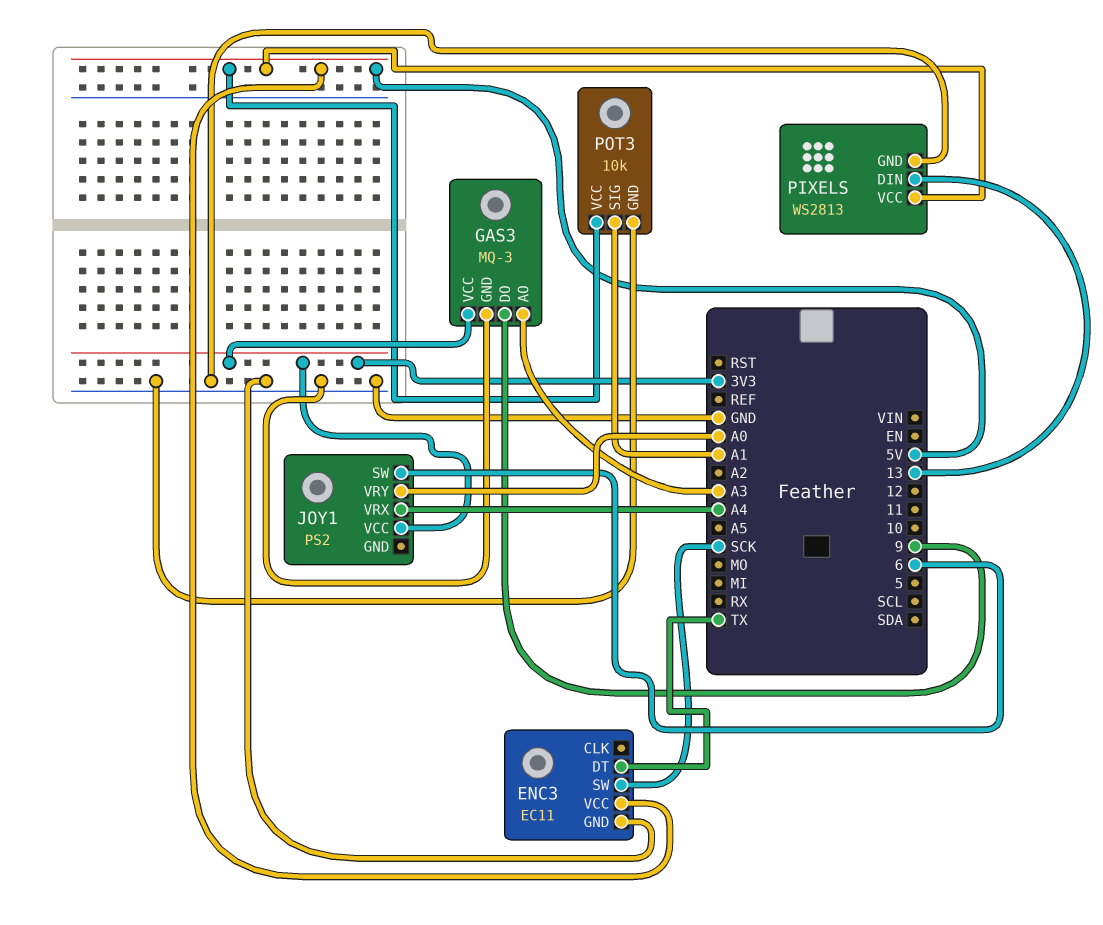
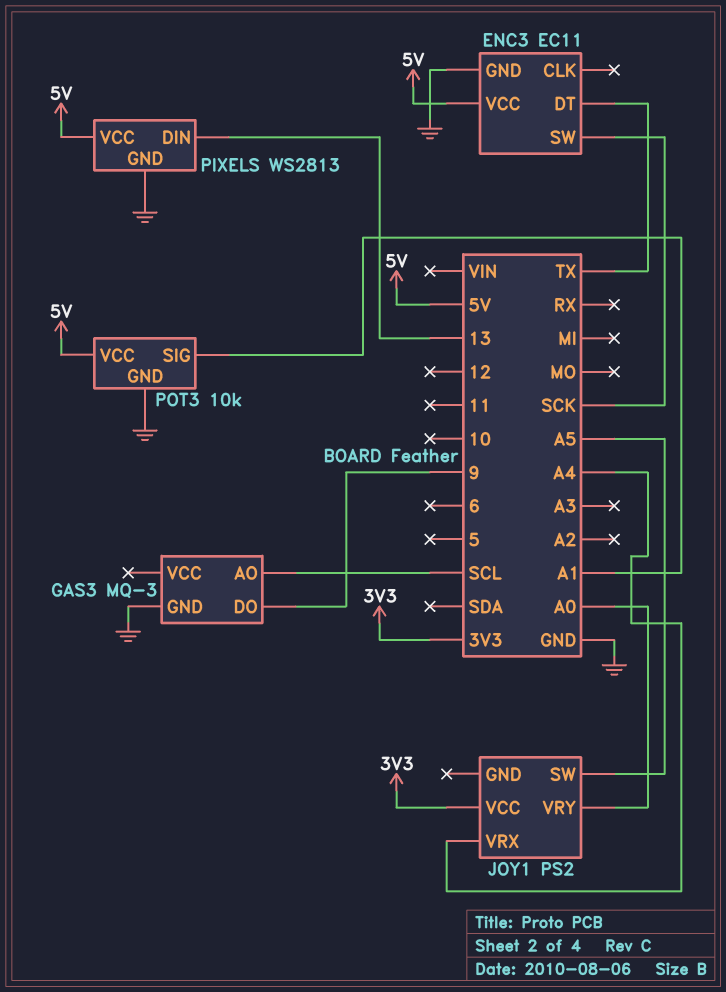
GAS3 pin AO: A3 -> SCL
GAS3 pin VCC: 3V3 -> none
JOY1 pin SW: 6 -> A5

